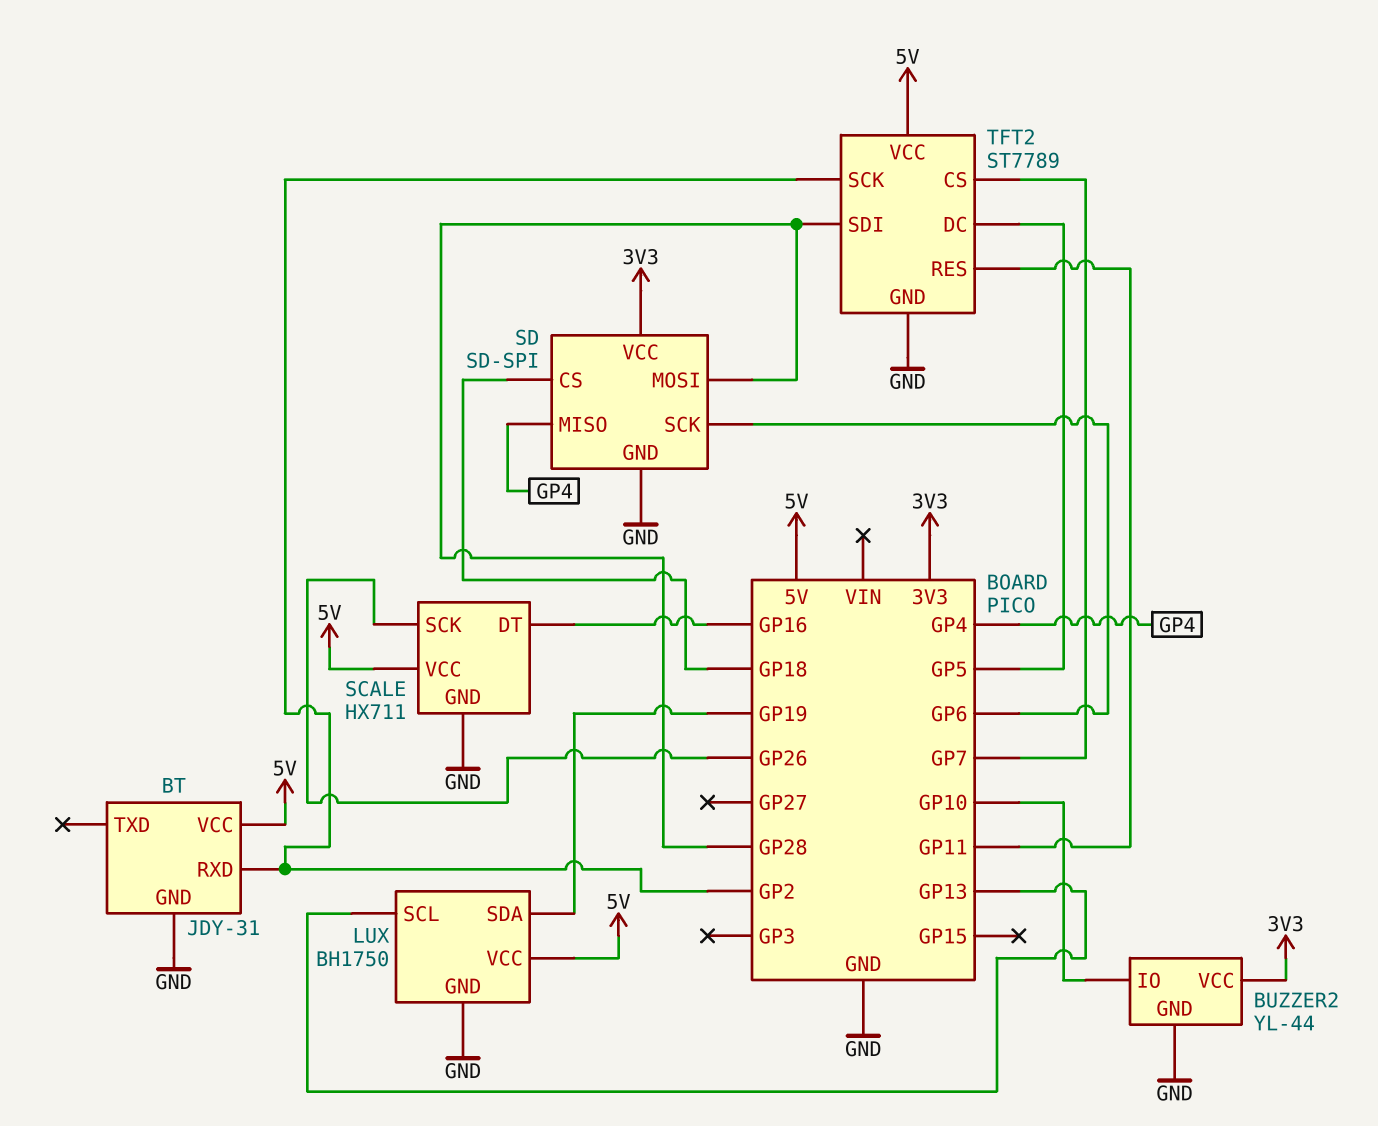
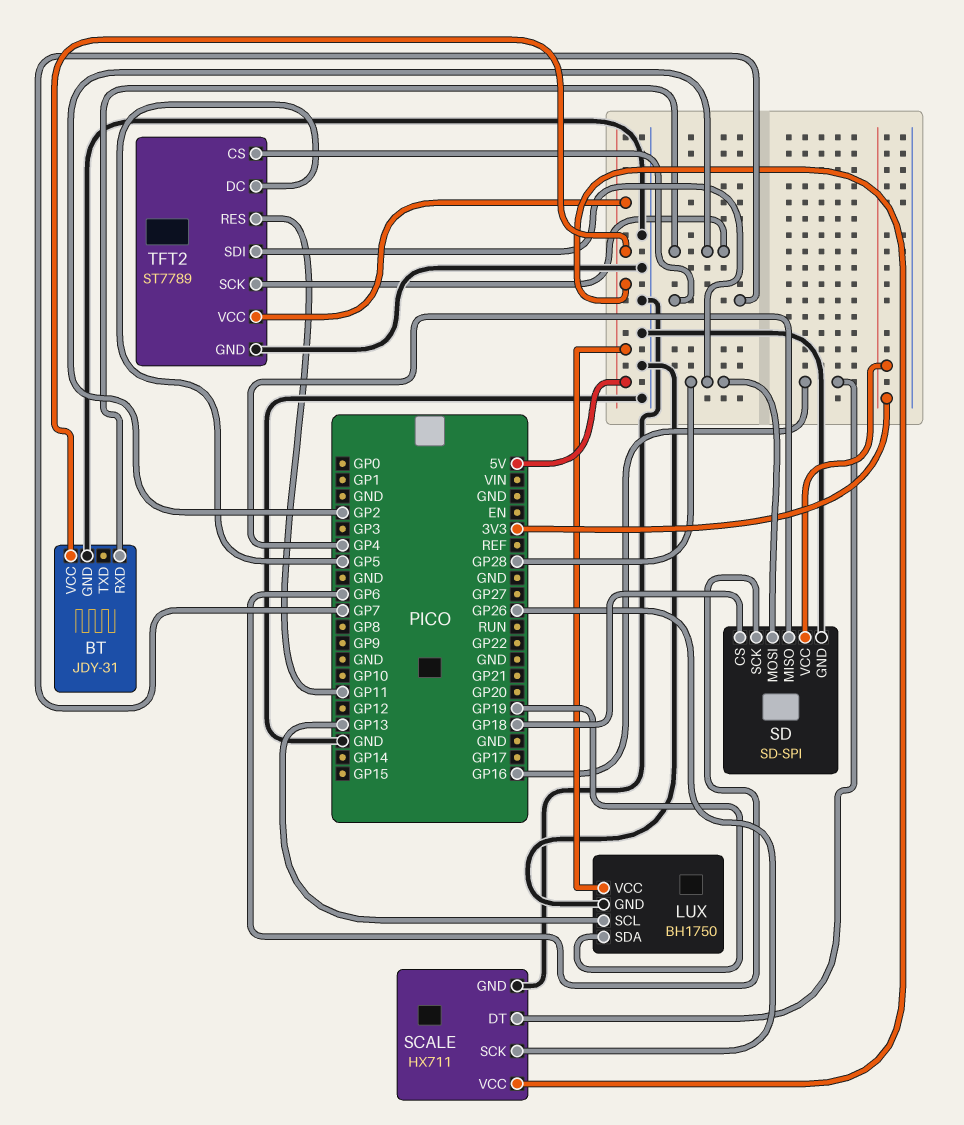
BUZZER2: YL-44 -> none
BUZZER2 pin GND: GND -> none
BUZZER2 pin IO: GP10 -> none
BUZZER2 pin VCC: 3V3 -> none

